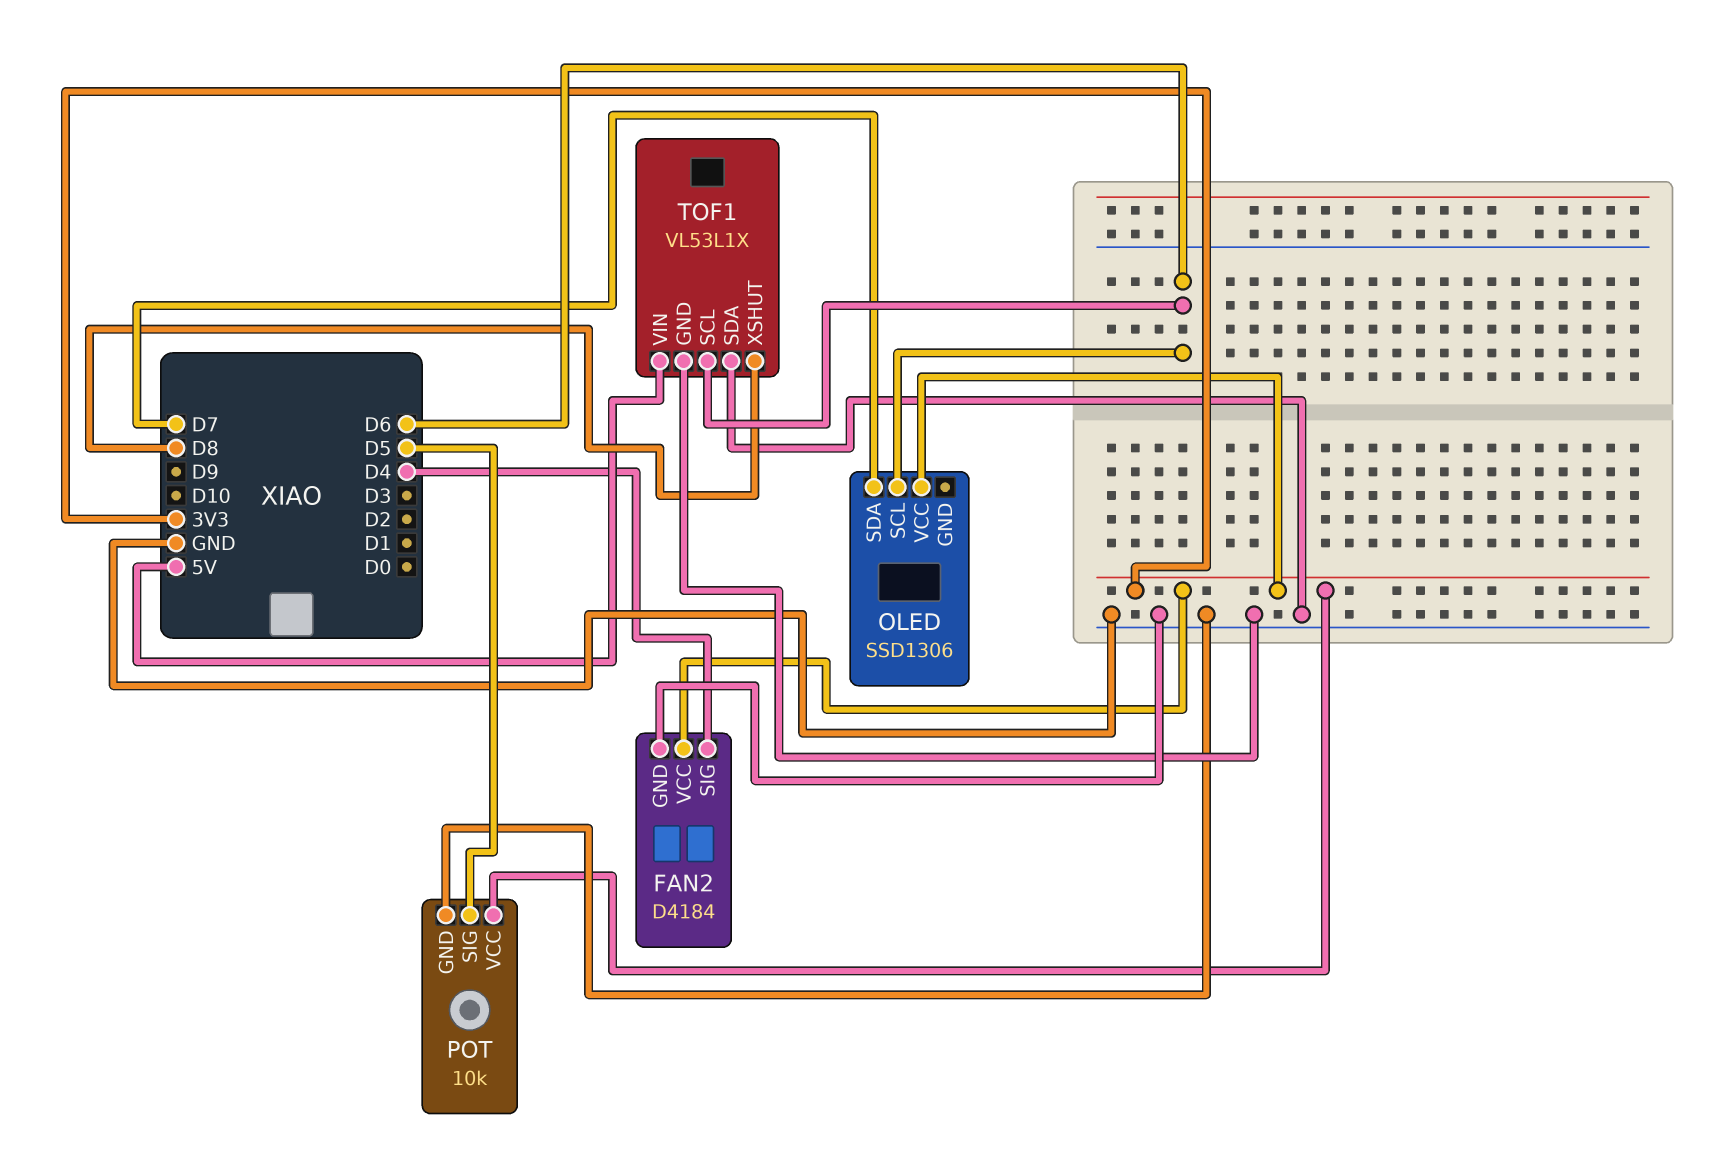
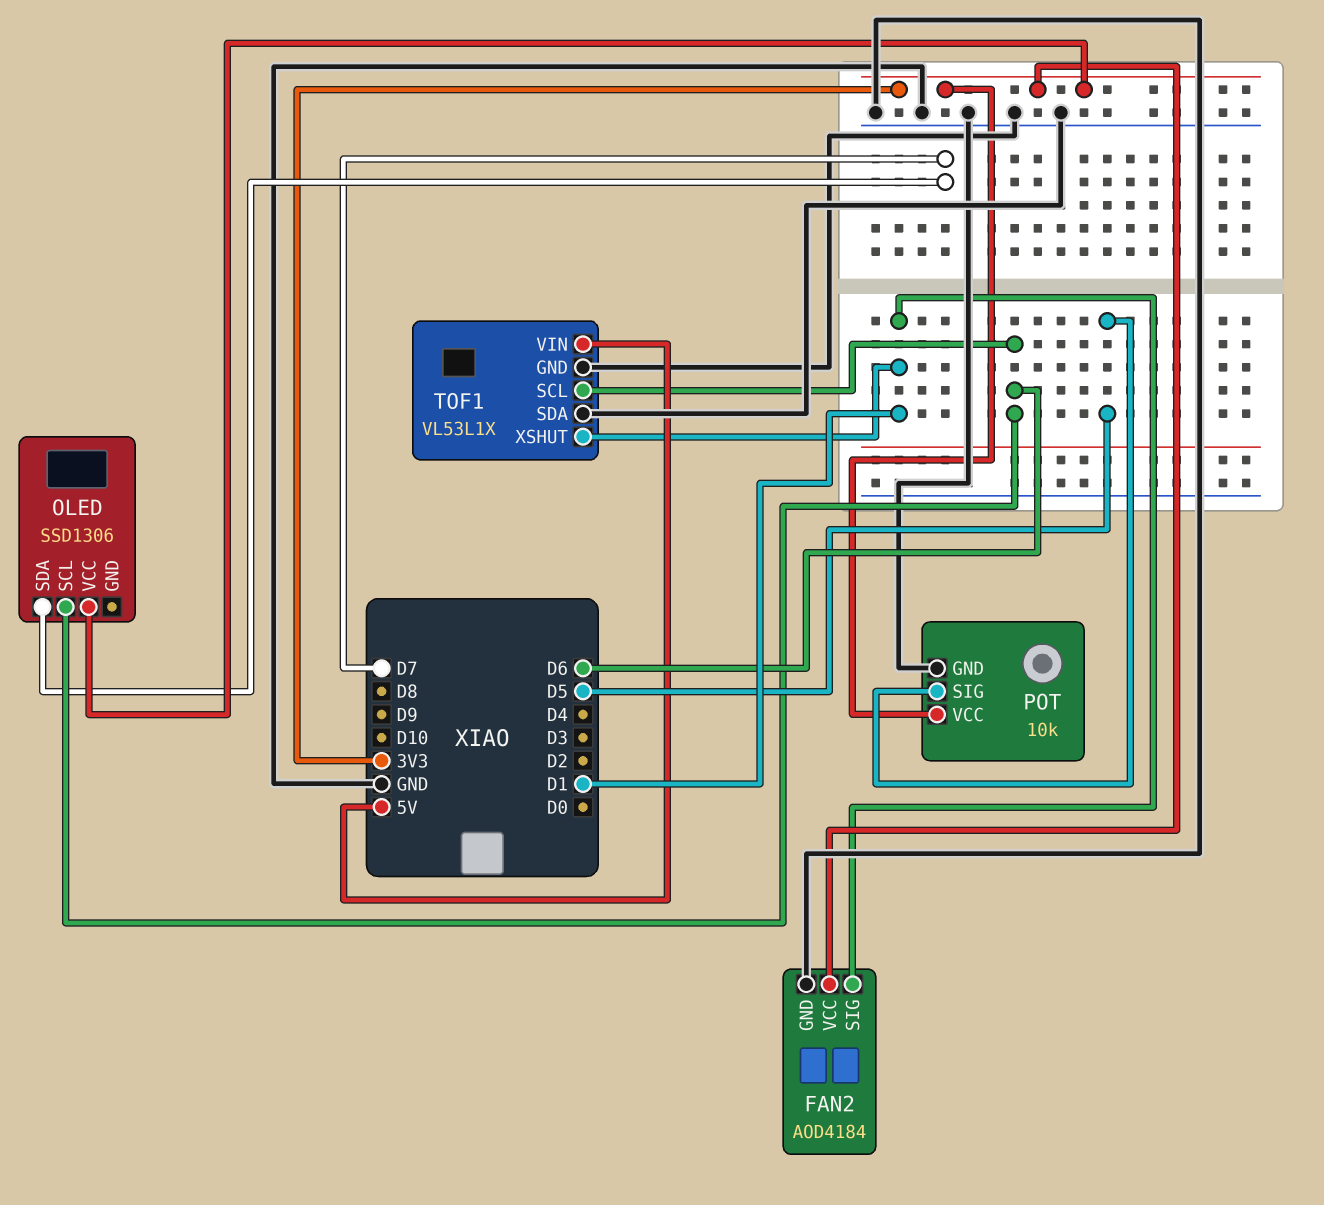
FAN2: D4184 -> AOD4184
FAN2 pin SIG: D4 -> D1
TOF1 pin XSHUT: D8 -> D1

